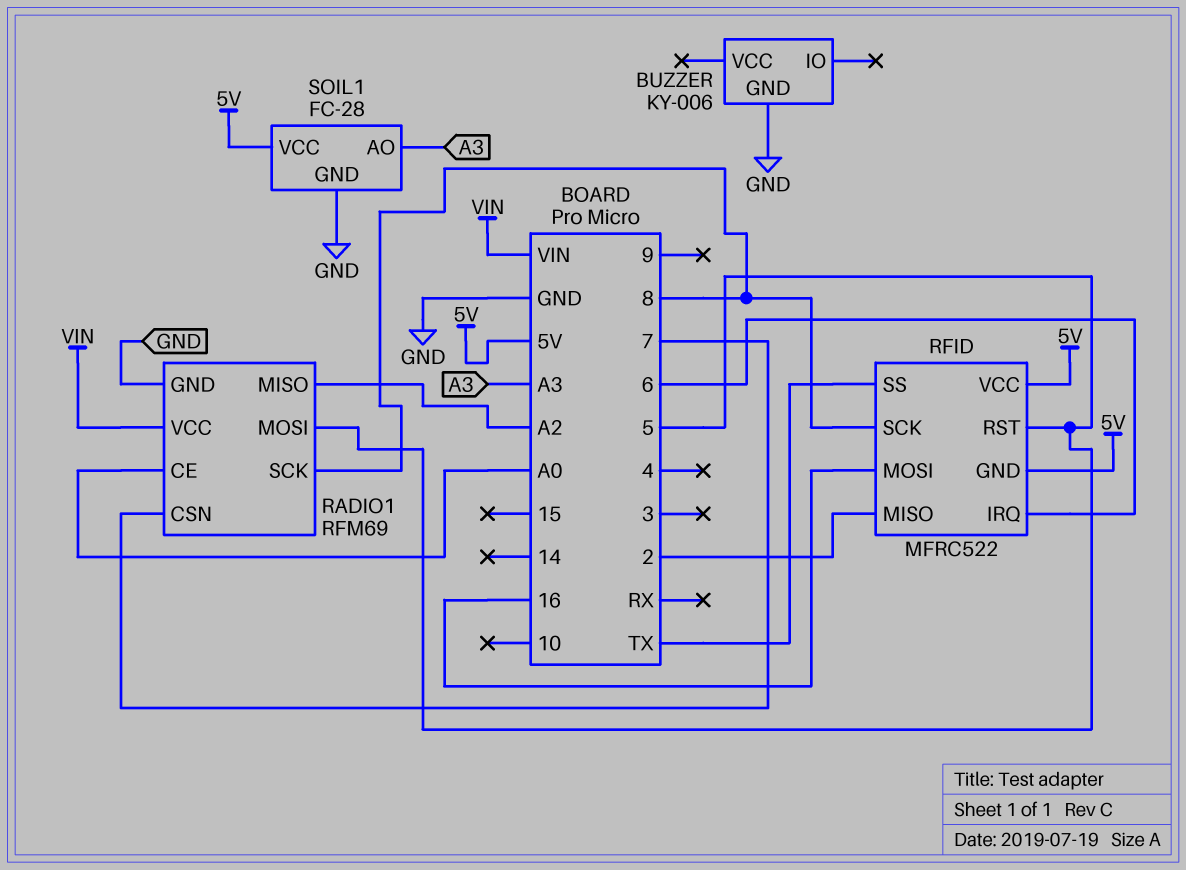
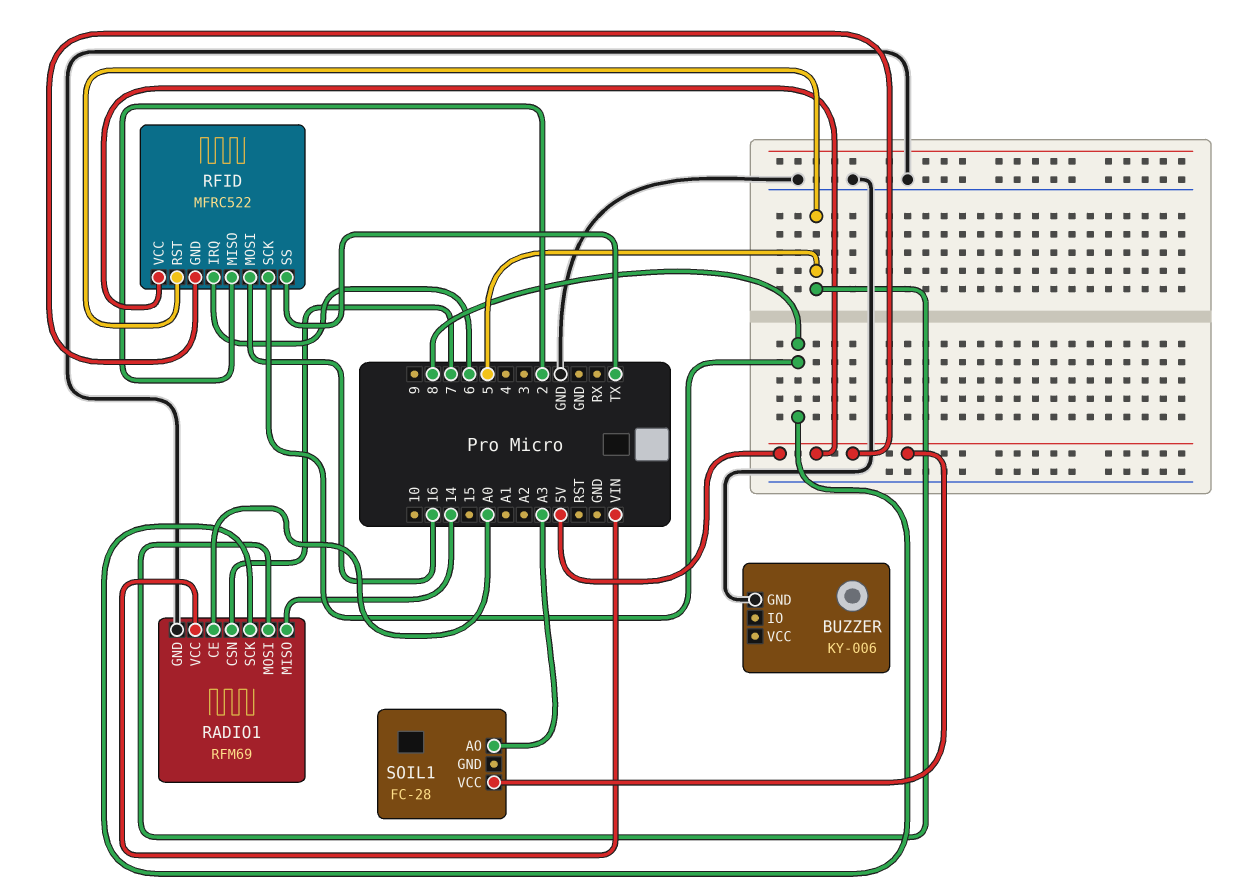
RADIO1 pin MISO: A2 -> 14
SOIL1 pin GND: GND -> none

